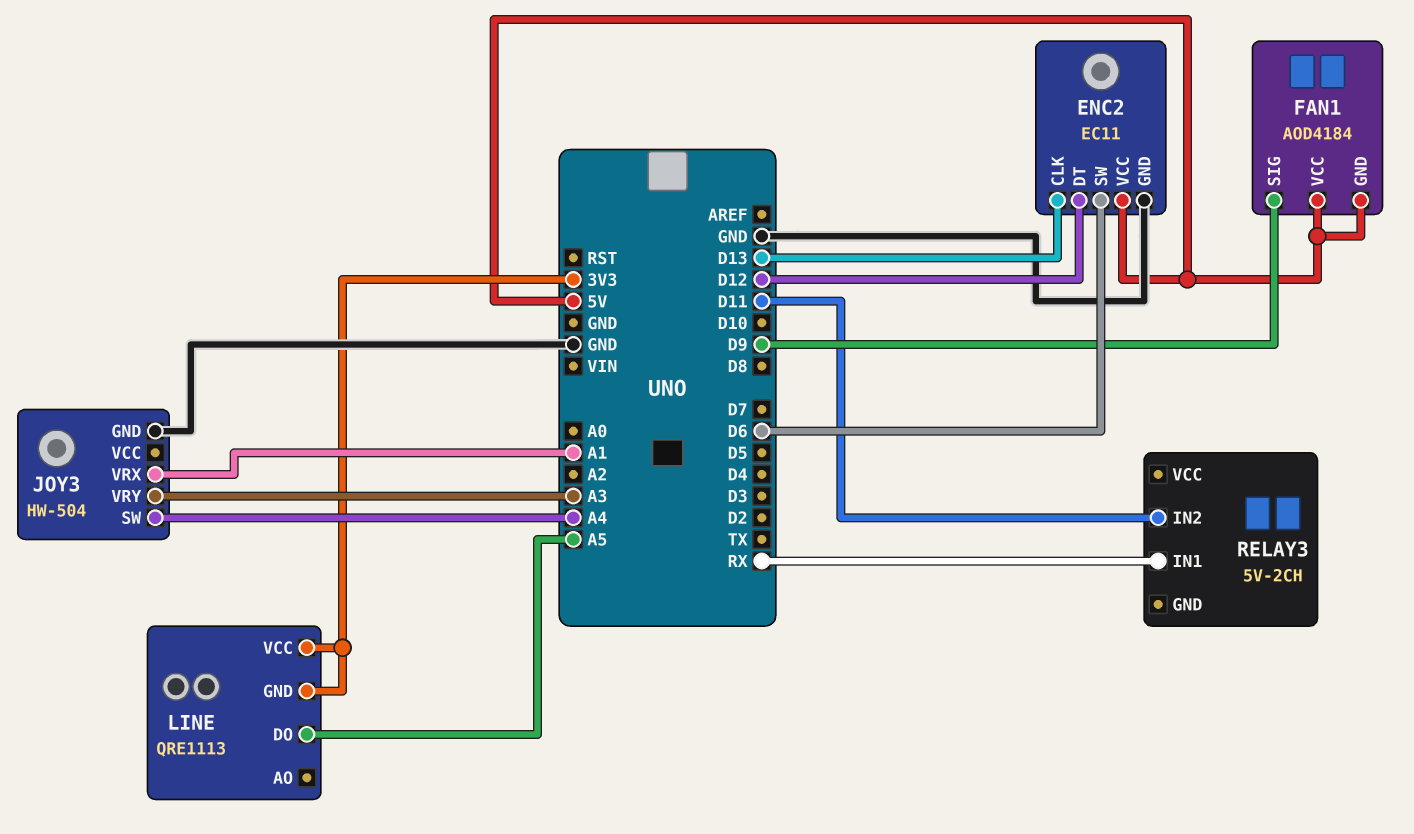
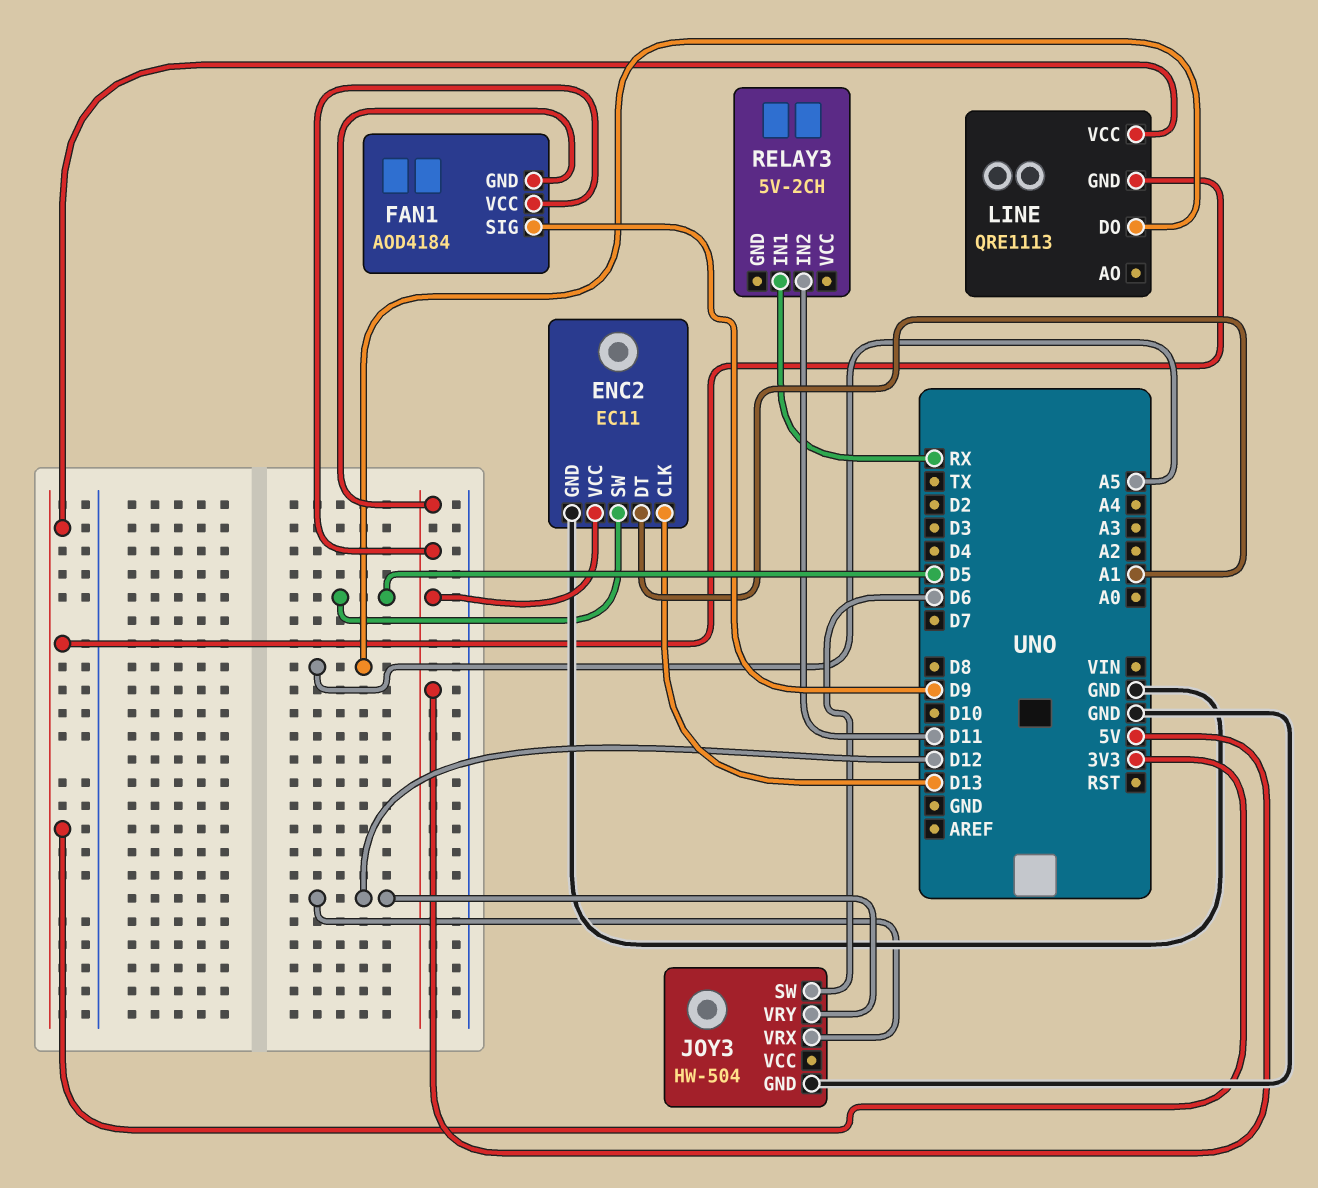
ENC2 pin DT: D12 -> A1
ENC2 pin SW: D6 -> D5
JOY3 pin SW: A4 -> D6
JOY3 pin VRX: A1 -> D12
JOY3 pin VRY: A3 -> D12

